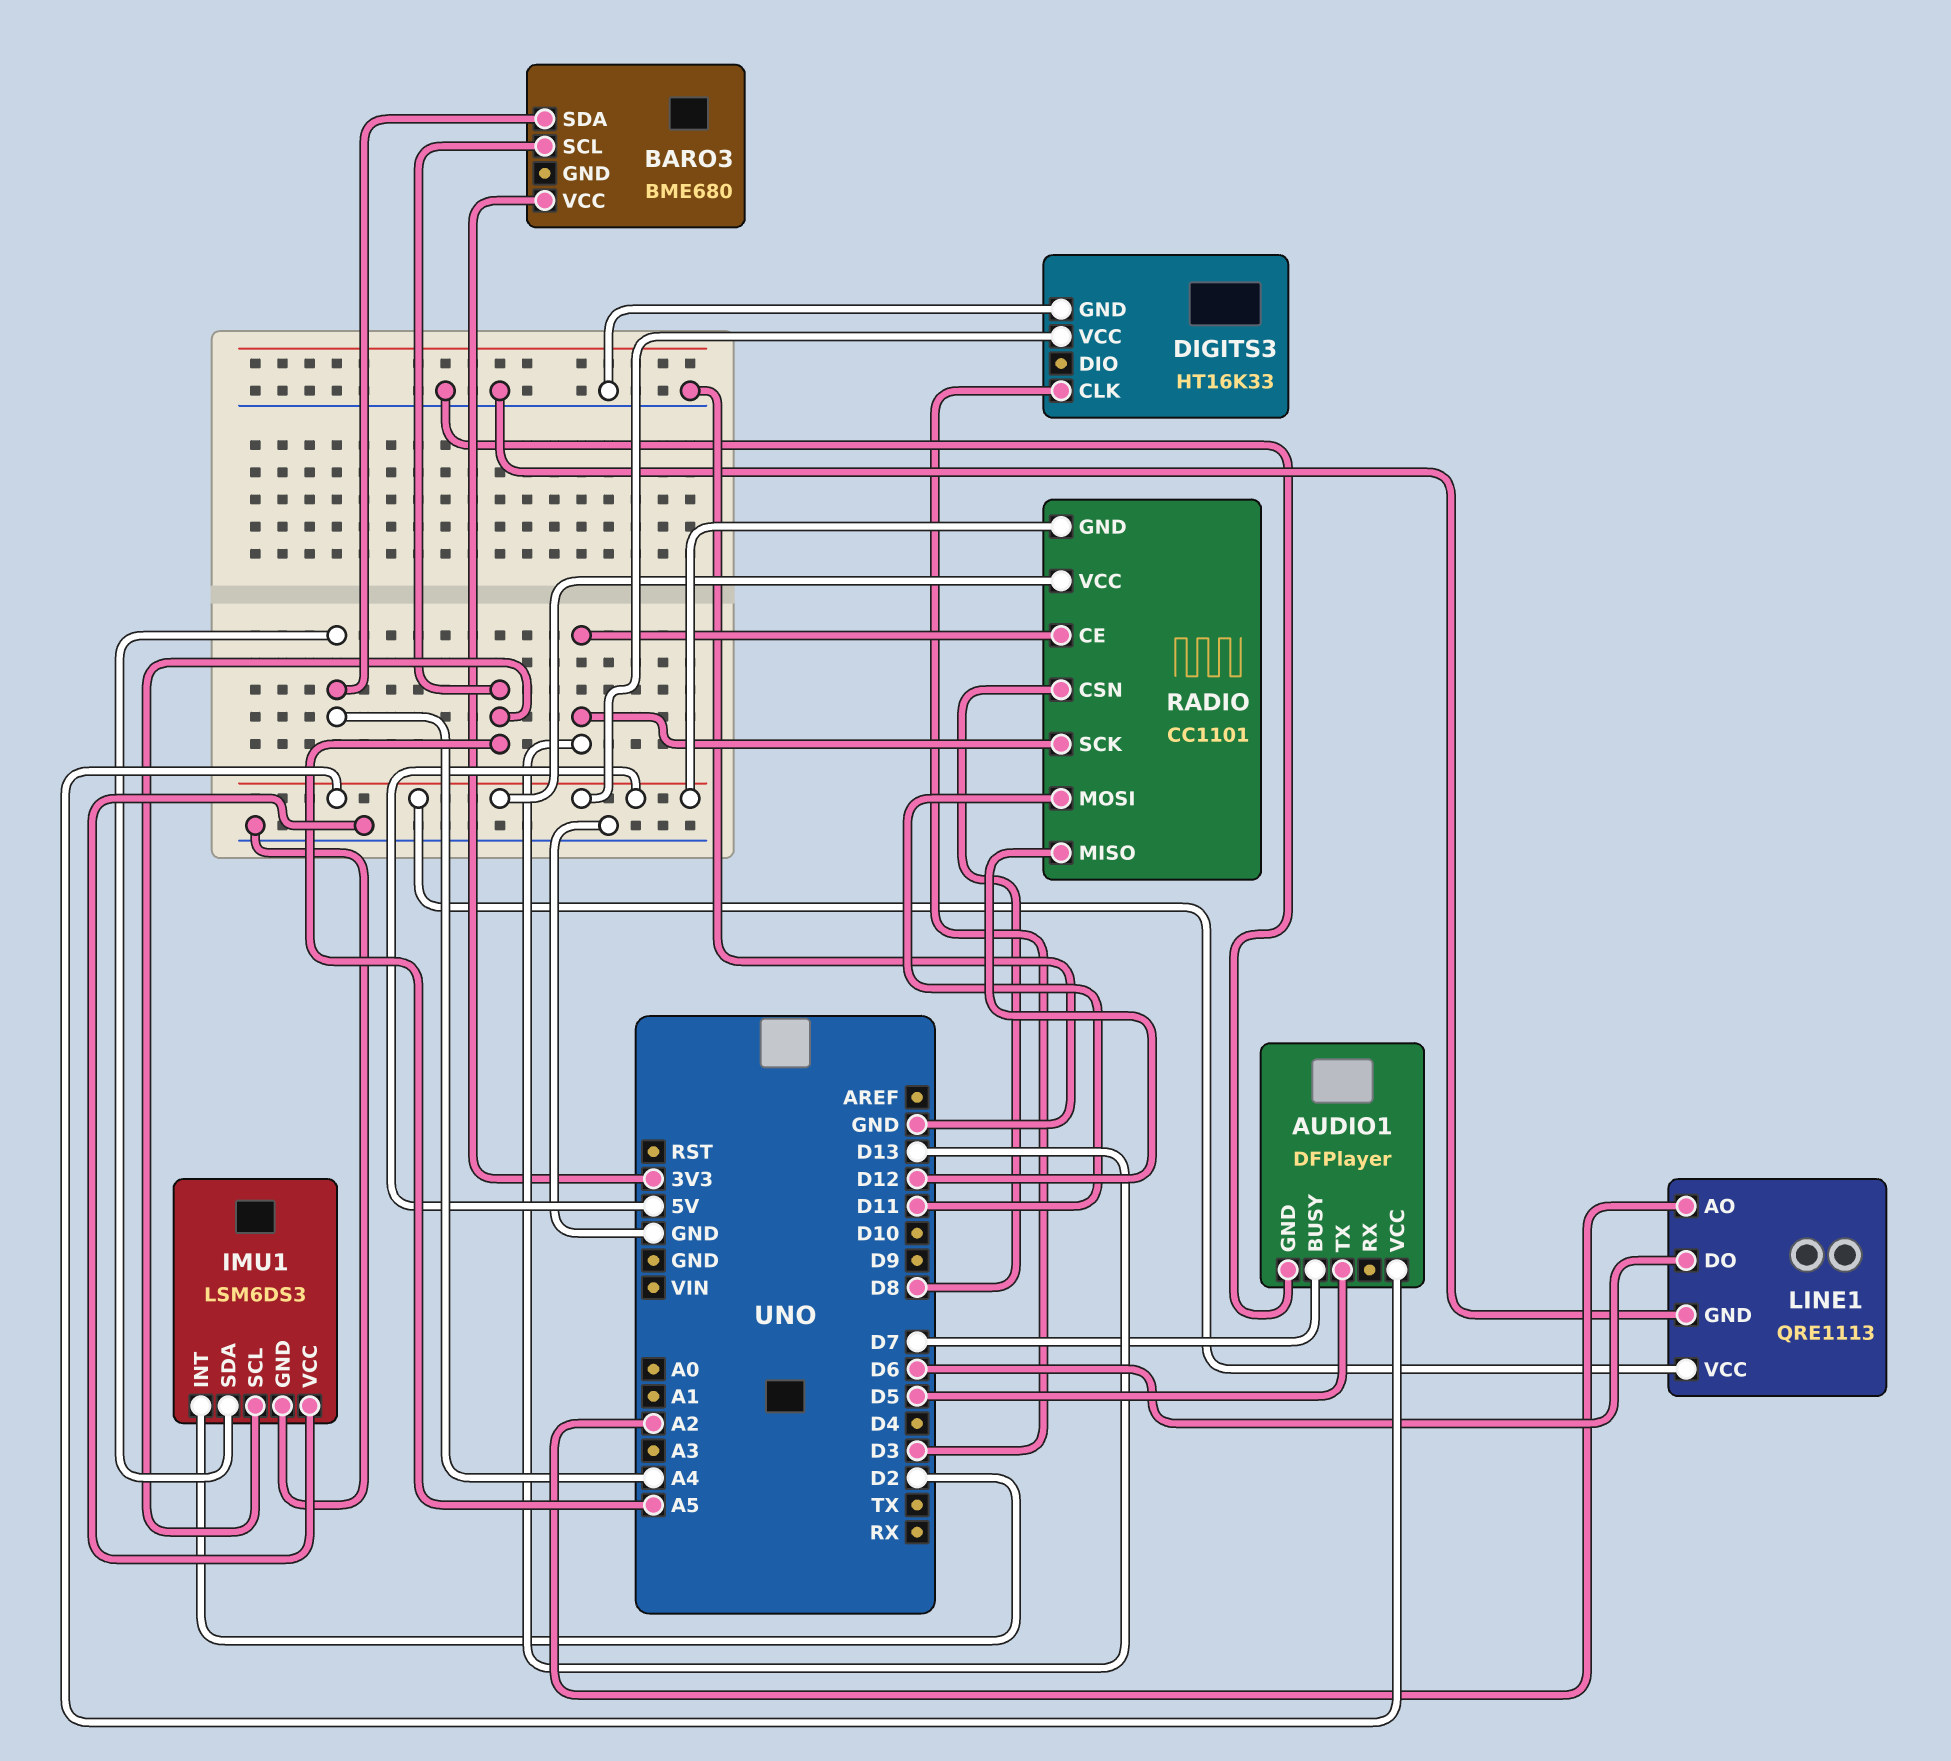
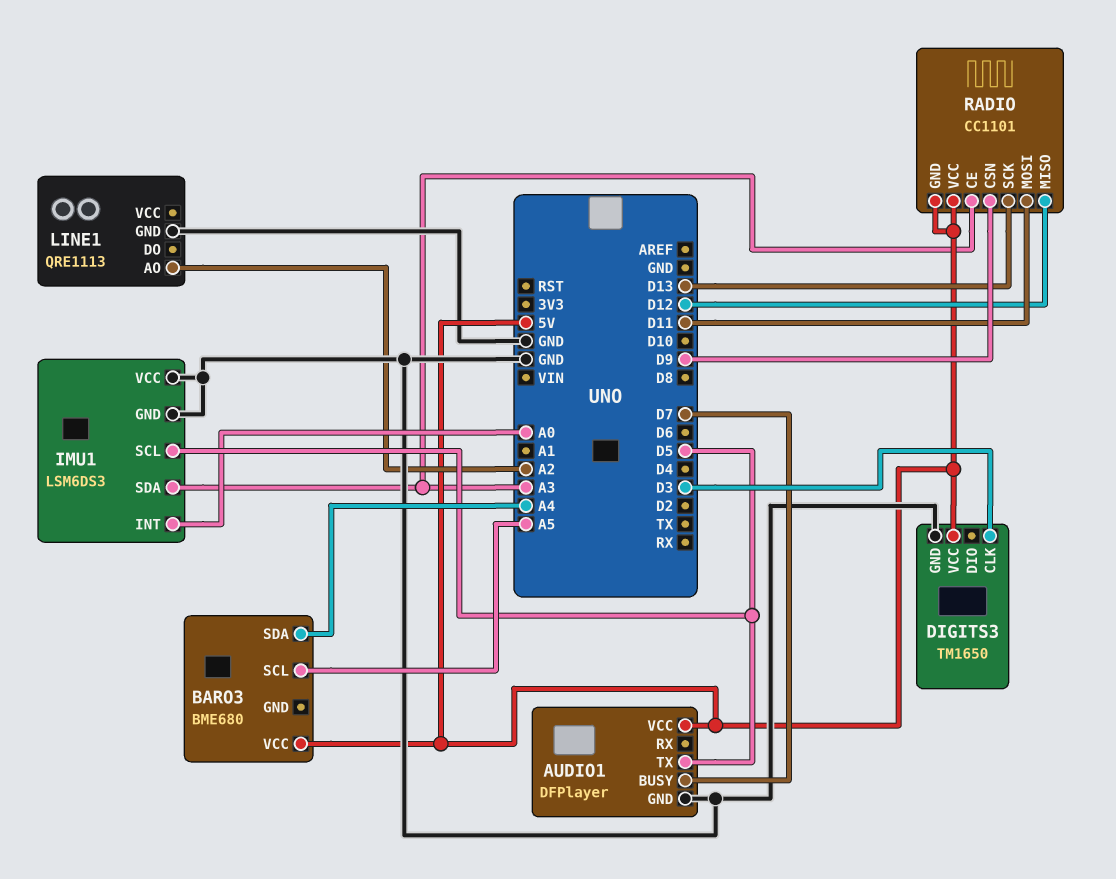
BARO3 pin VCC: 3V3 -> 5V
DIGITS3: HT16K33 -> TM1650
IMU1 pin INT: D2 -> A0
IMU1 pin SCL: A5 -> D5
IMU1 pin SDA: A4 -> A3
LINE1 pin DO: D6 -> none
LINE1 pin VCC: 5V -> none
RADIO pin CE: D13 -> A3
RADIO pin CSN: D8 -> D9

